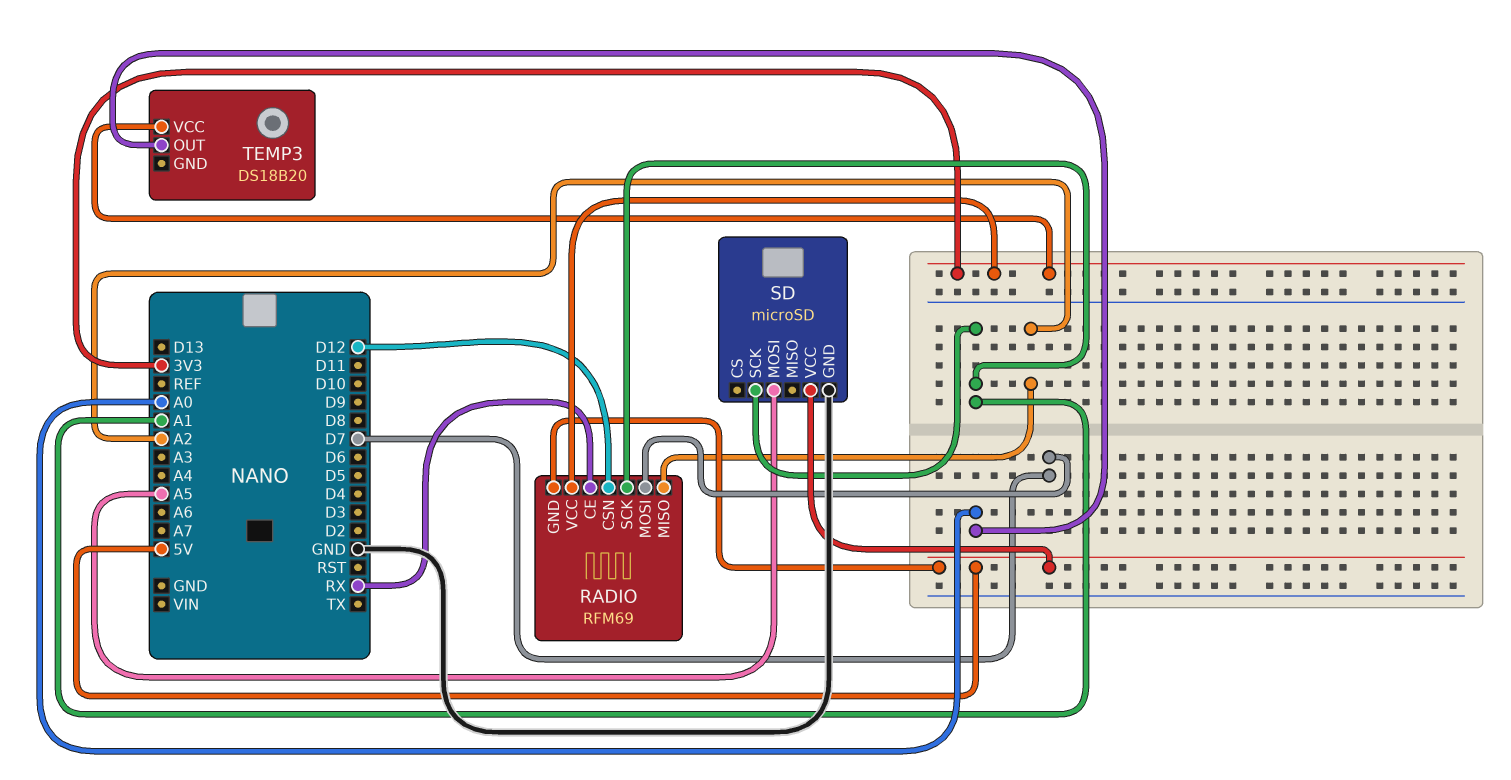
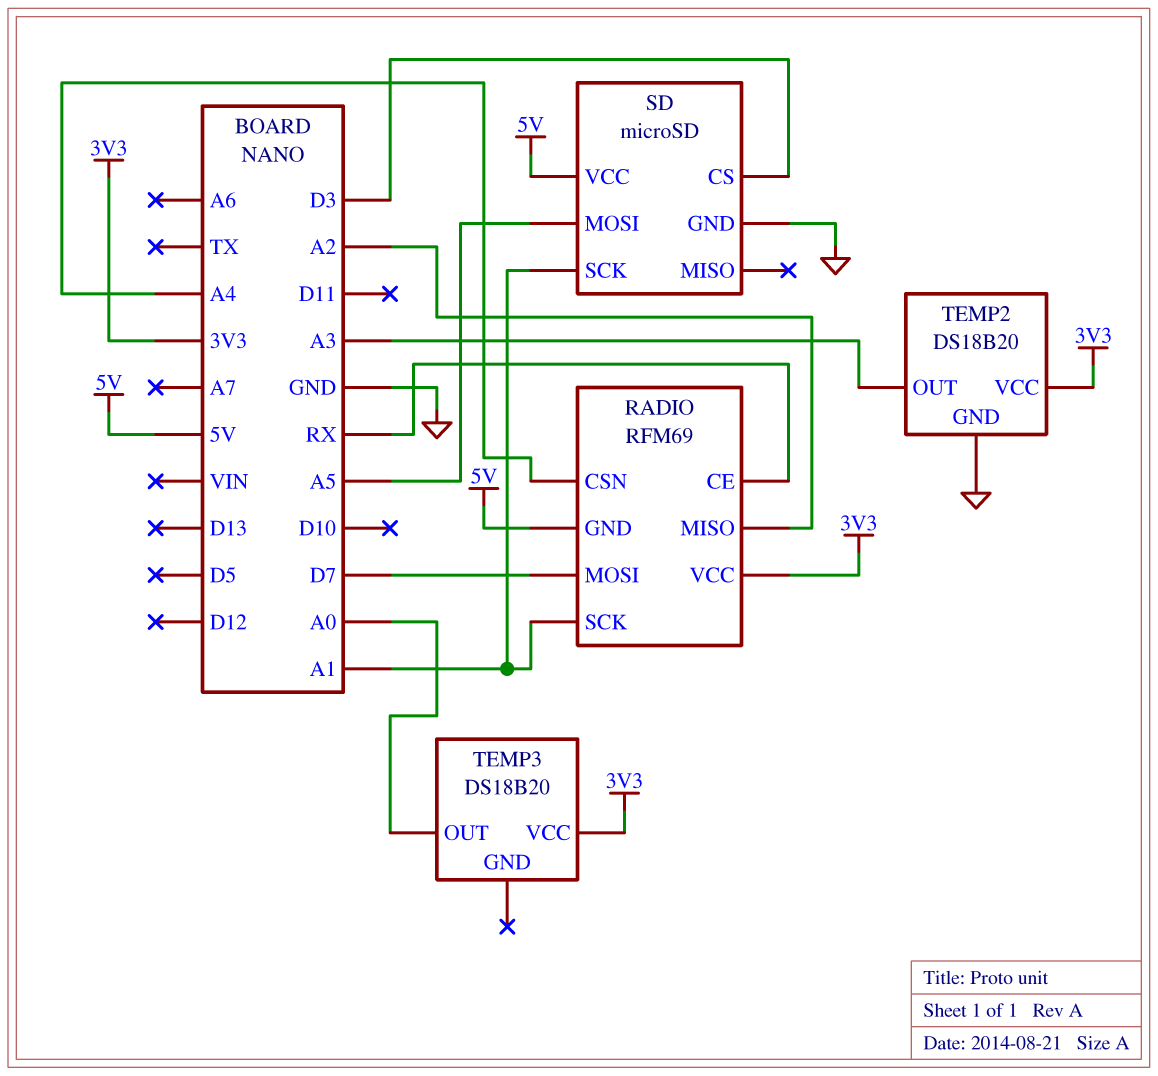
RADIO pin CSN: D12 -> A4
SD pin CS: none -> D3
TEMP2: none -> DS18B20
TEMP2 pin GND: none -> GND
TEMP2 pin OUT: none -> A3
TEMP2 pin VCC: none -> 3V3

